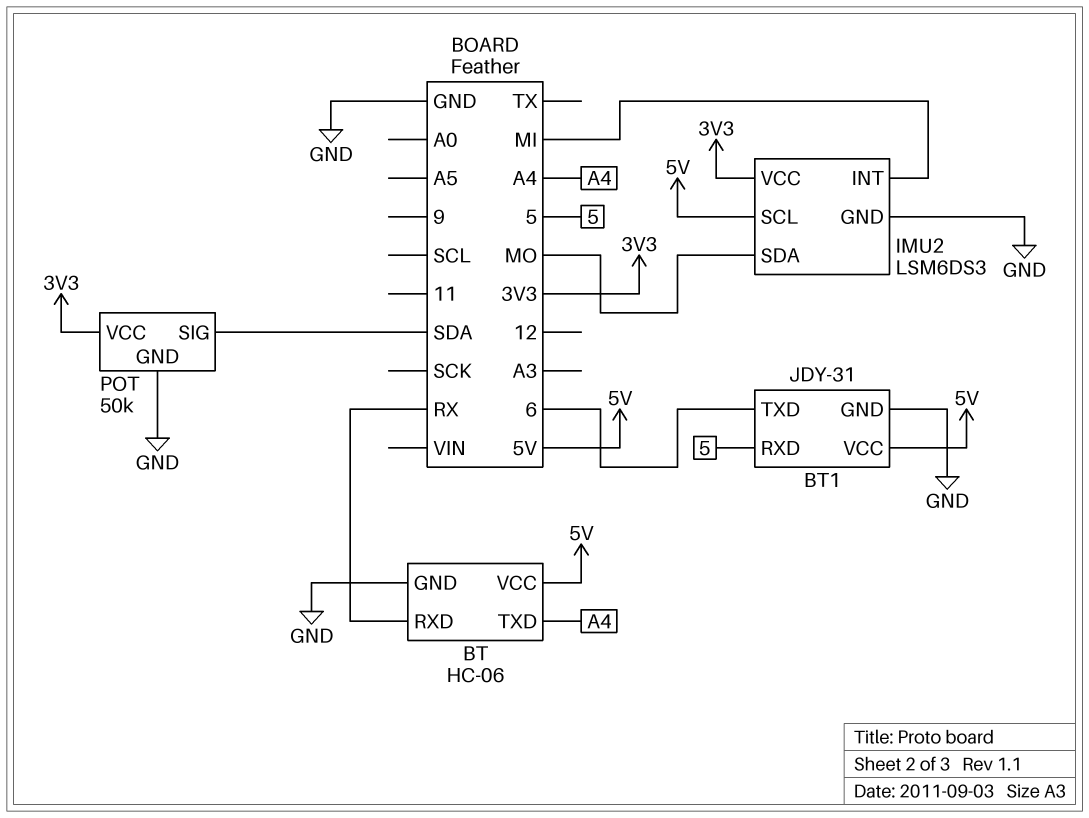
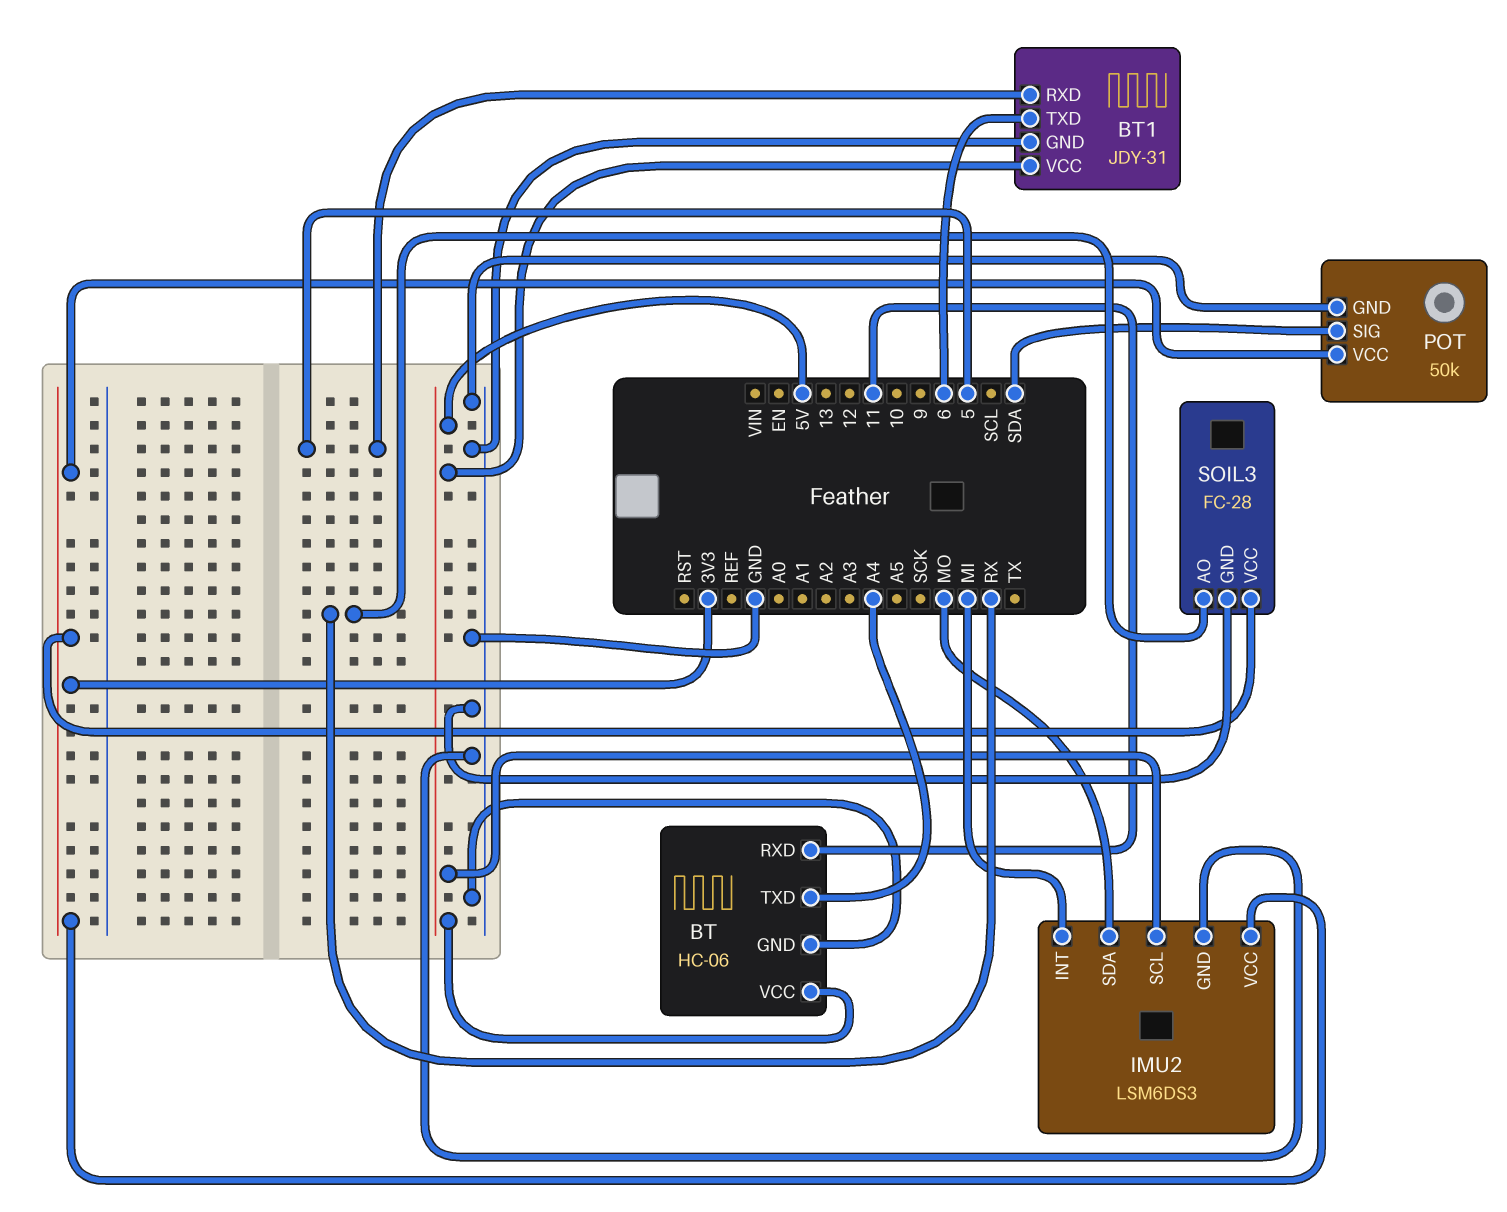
BT pin RXD: RX -> 11
SOIL3: none -> FC-28
SOIL3 pin AO: none -> RX
SOIL3 pin GND: none -> GND
SOIL3 pin VCC: none -> 3V3

